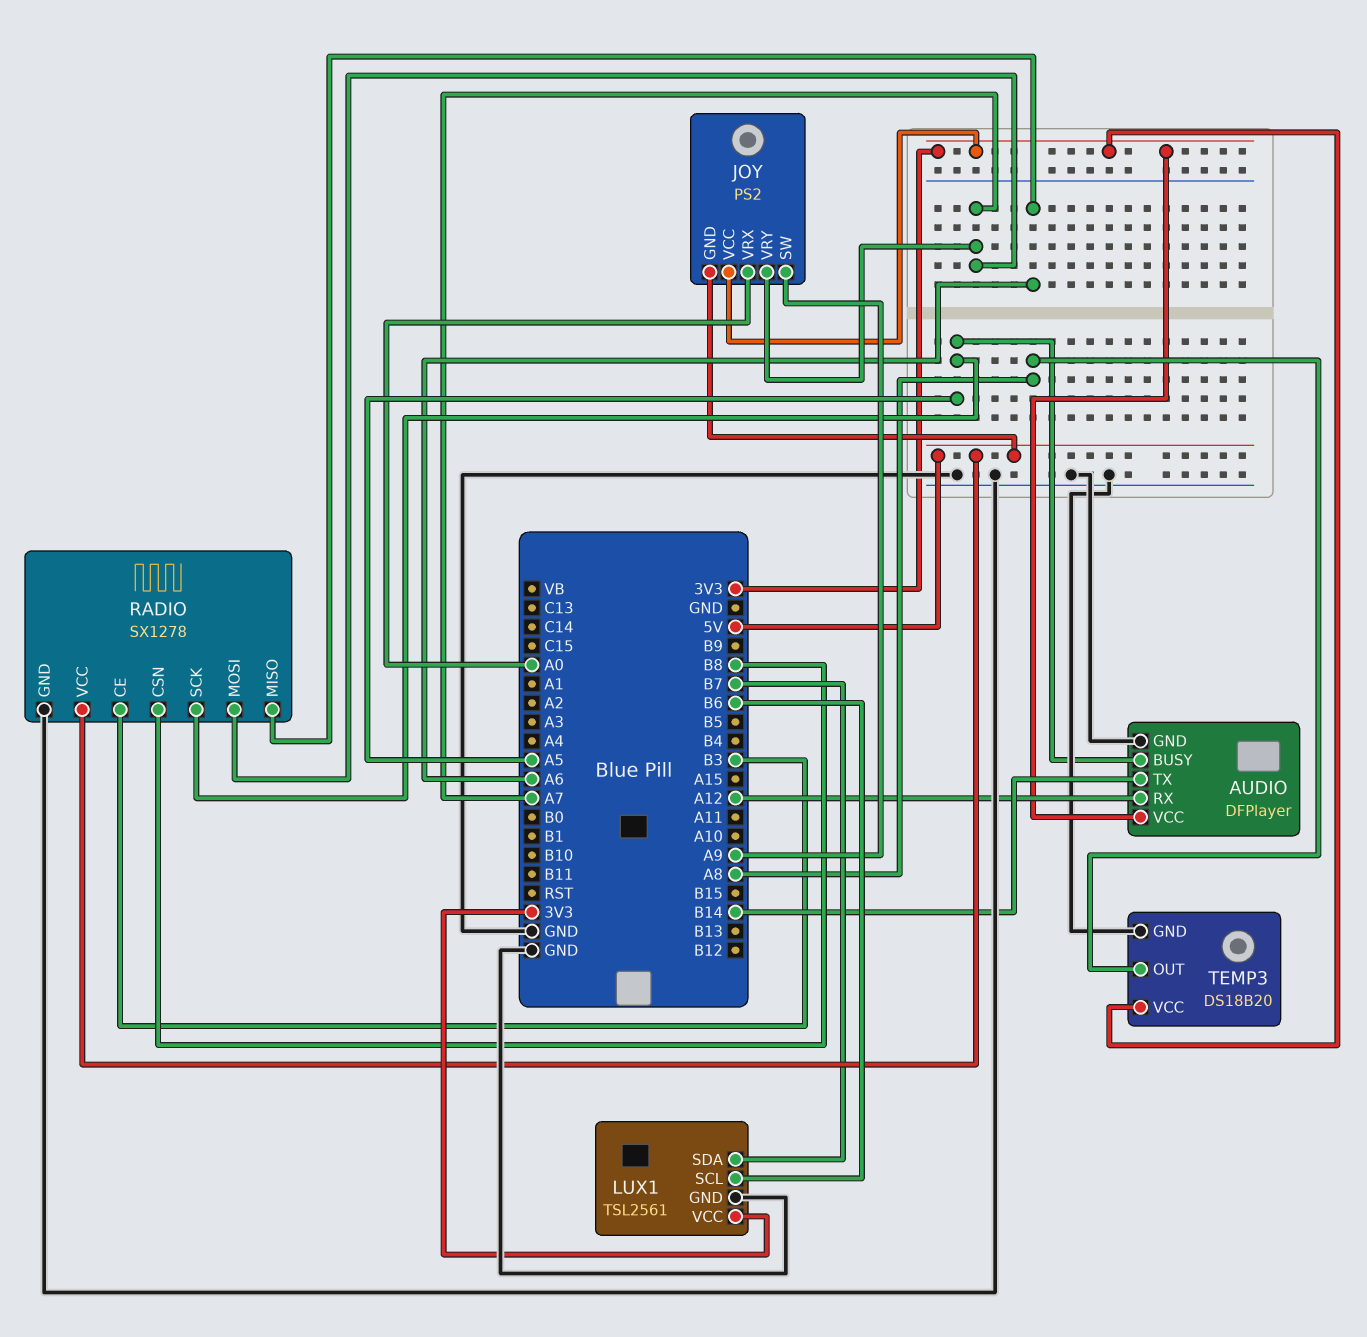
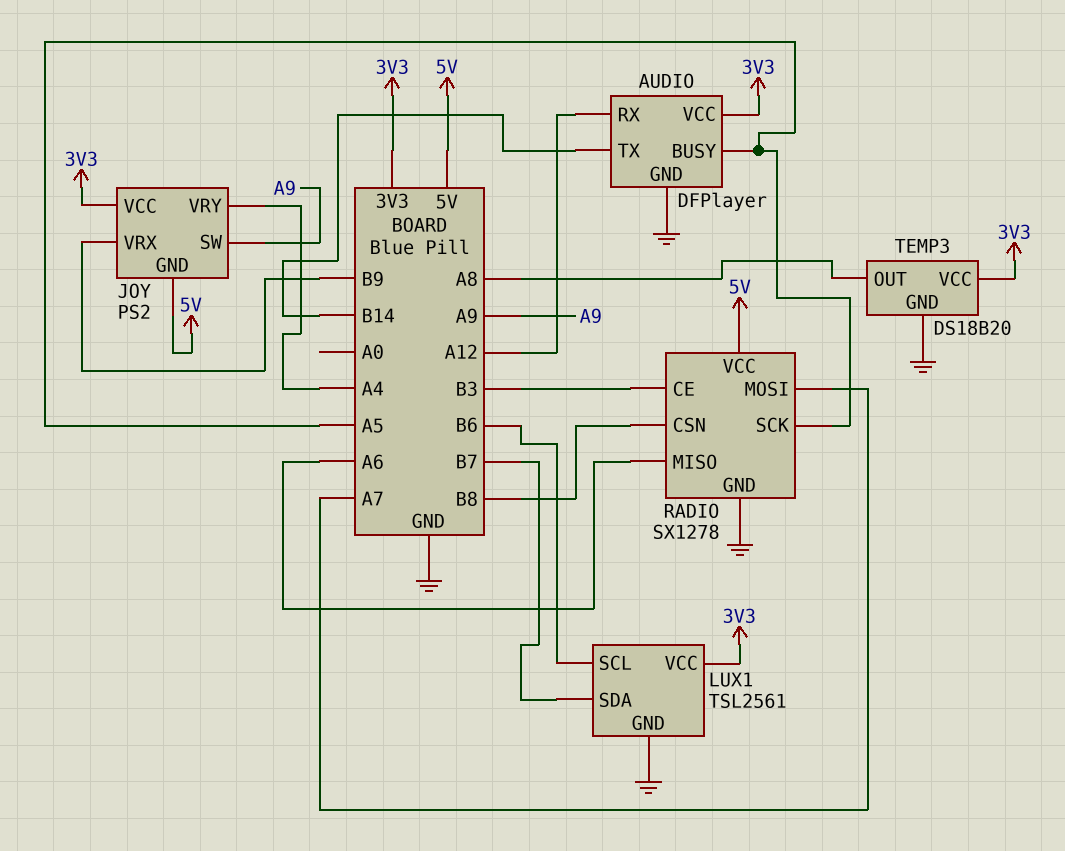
JOY pin VRX: A0 -> B9
JOY pin VRY: A7 -> A4

